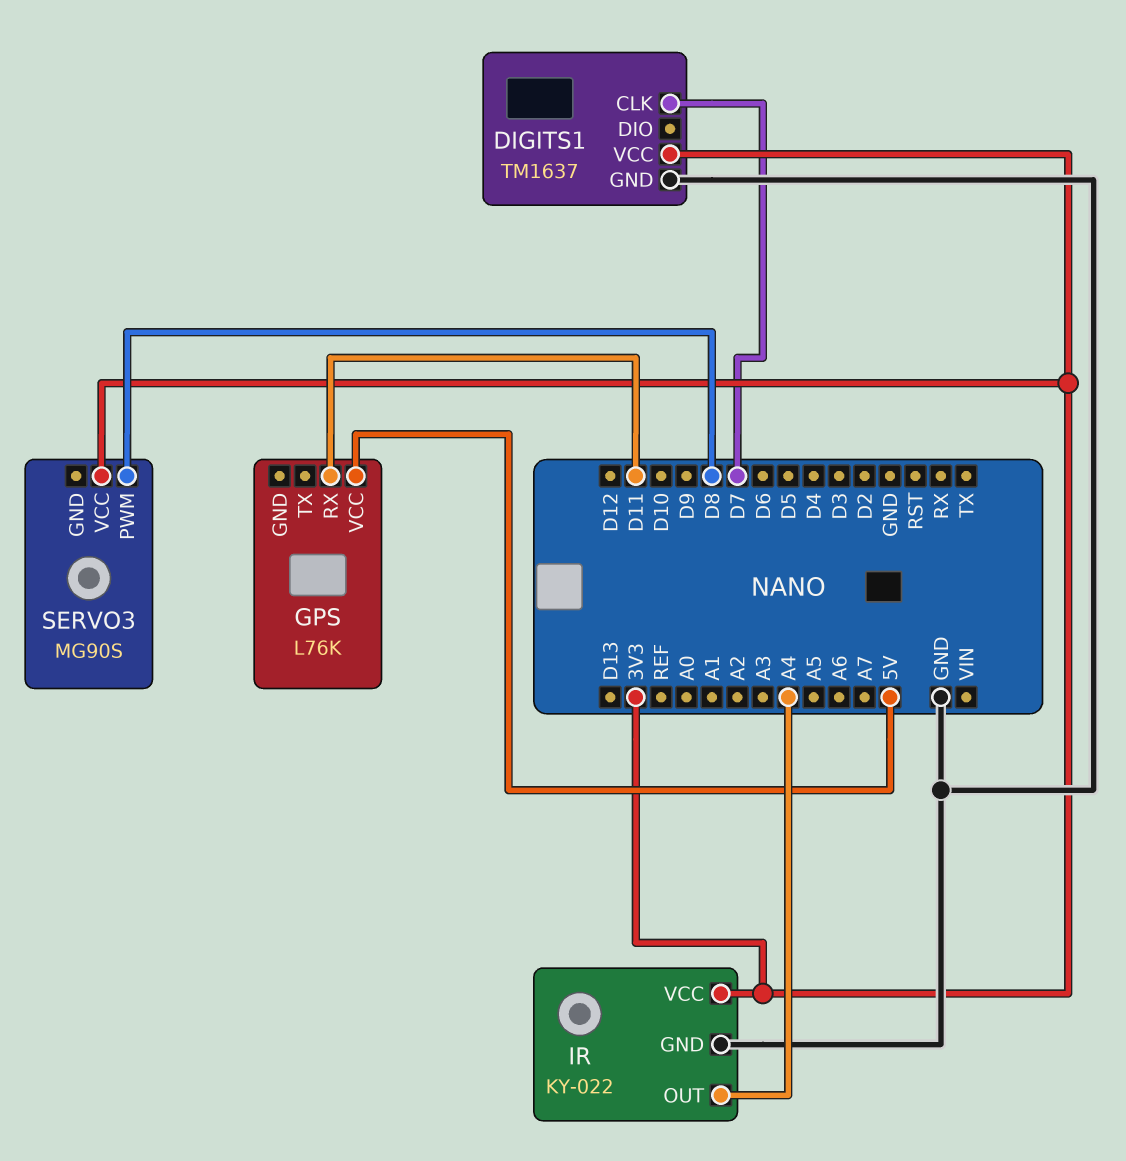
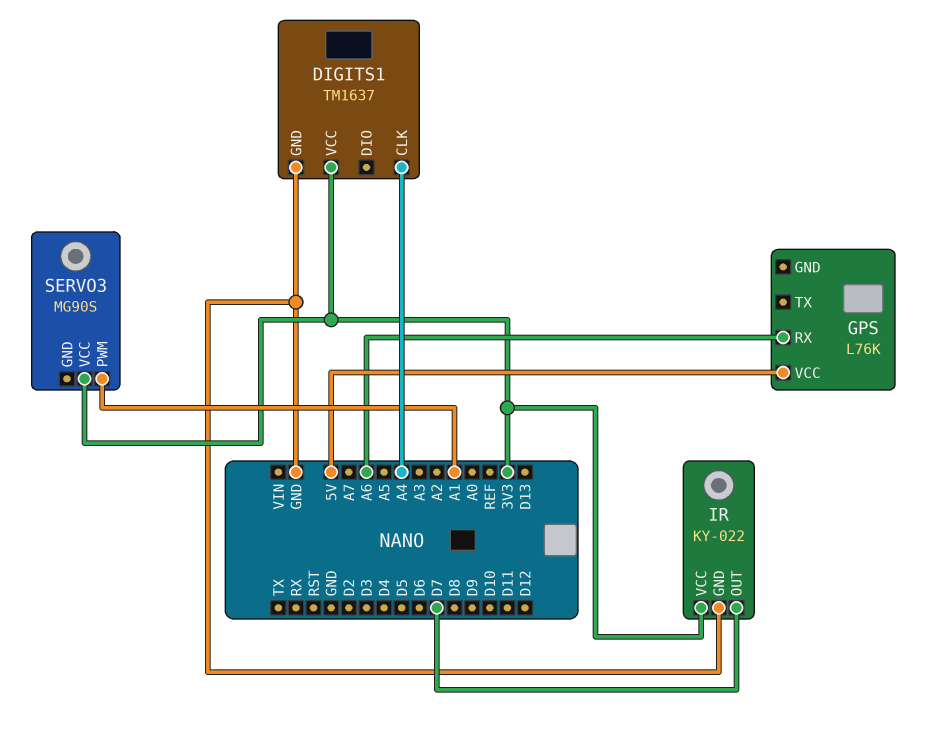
DIGITS1 pin CLK: D7 -> A4
GPS pin RX: D11 -> A6
IR pin OUT: A4 -> D7
SERVO3 pin PWM: D8 -> A1

